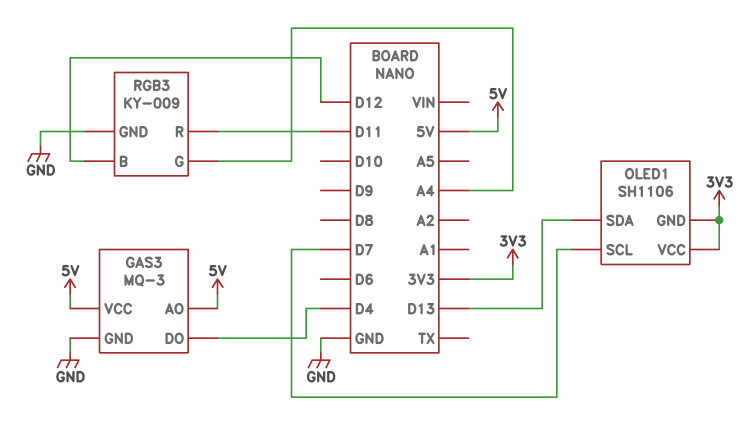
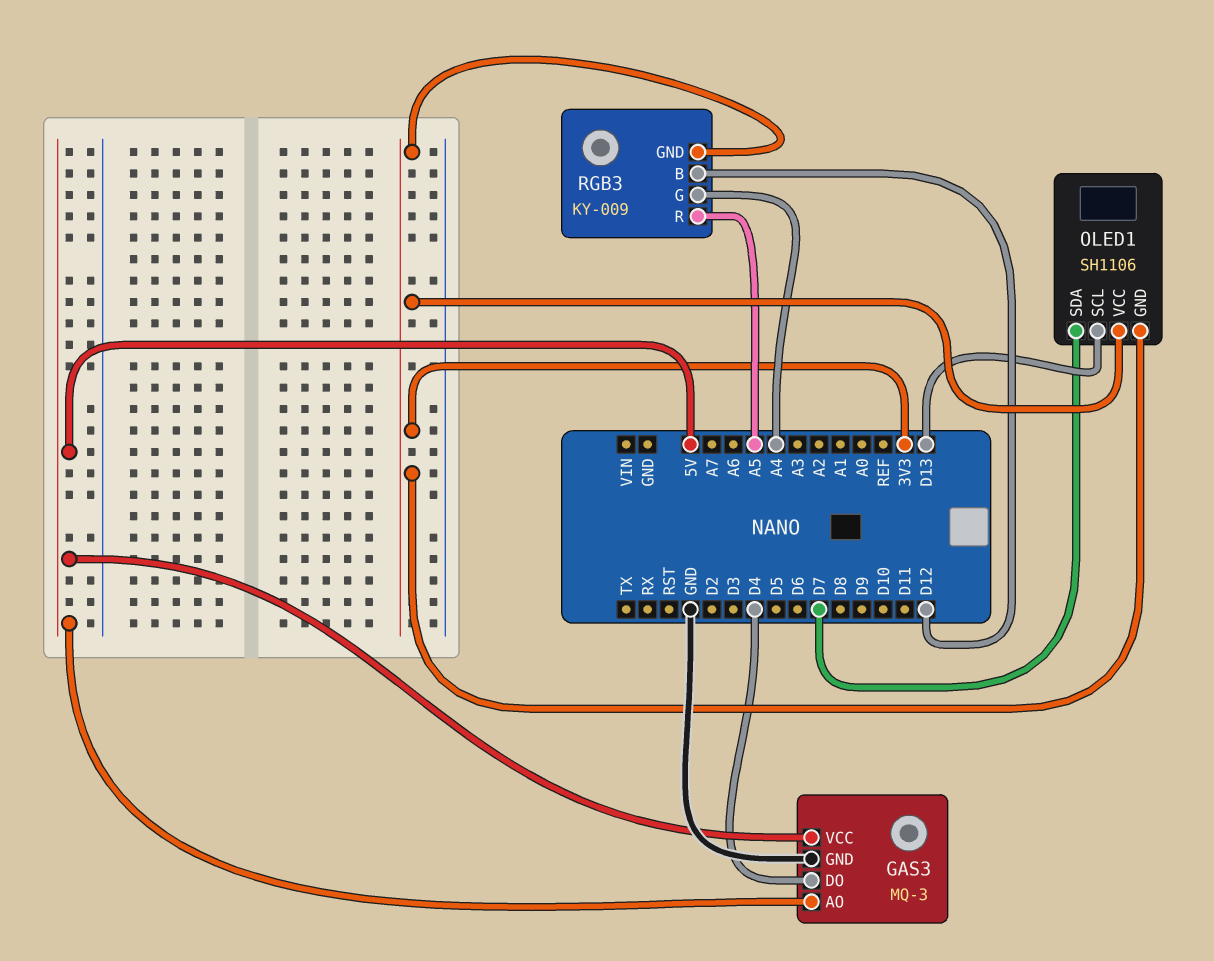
OLED1 pin SCL: D7 -> D13
OLED1 pin SDA: D13 -> D7
RGB3 pin GND: GND -> 3V3
RGB3 pin R: D11 -> A5

